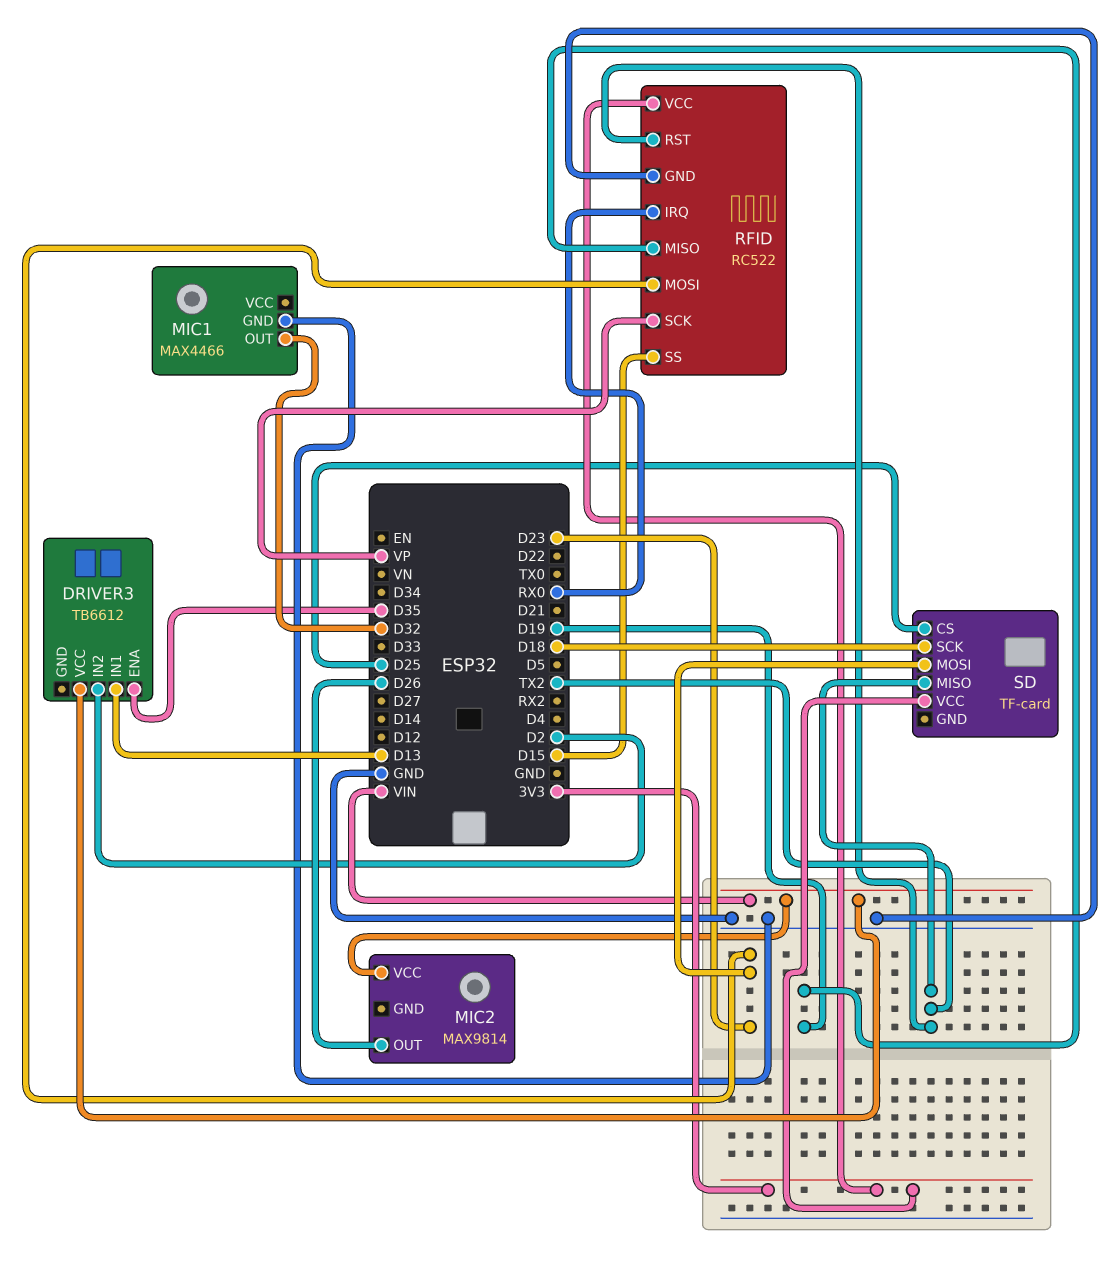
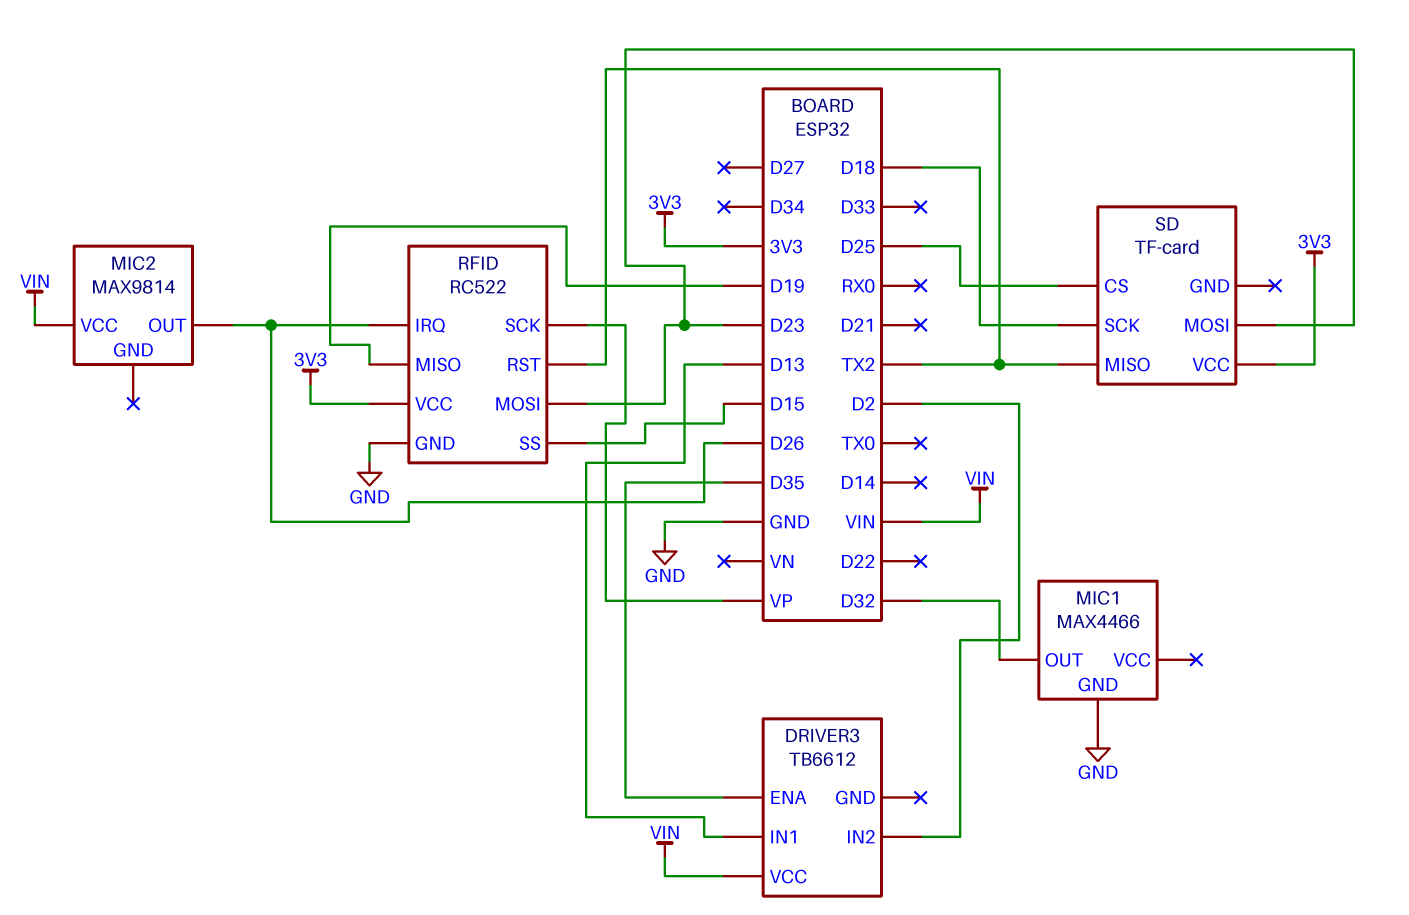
RFID pin IRQ: RX0 -> D26

